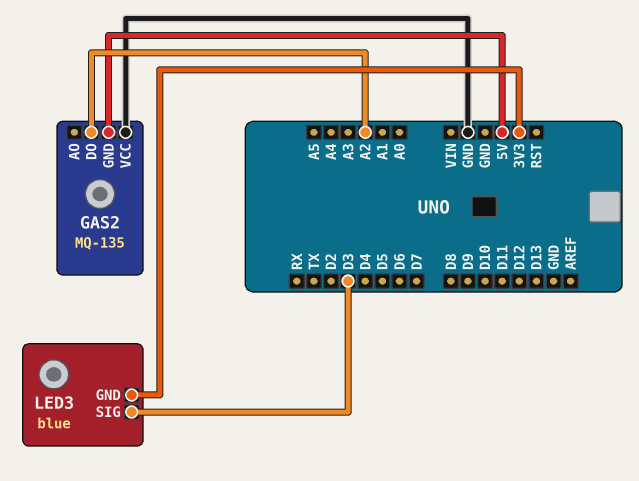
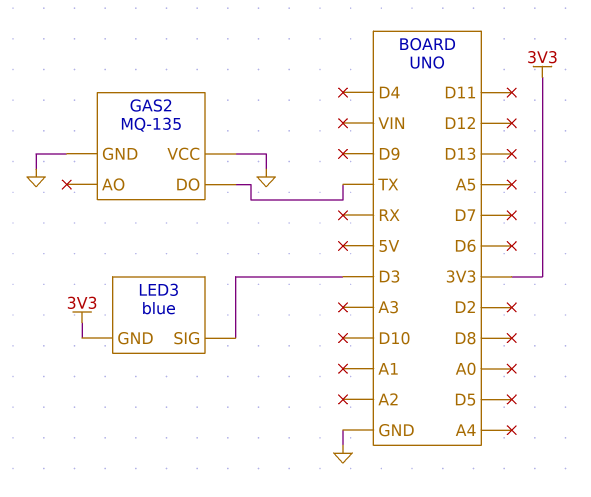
GAS2 pin DO: A2 -> TX
GAS2 pin GND: 5V -> GND

